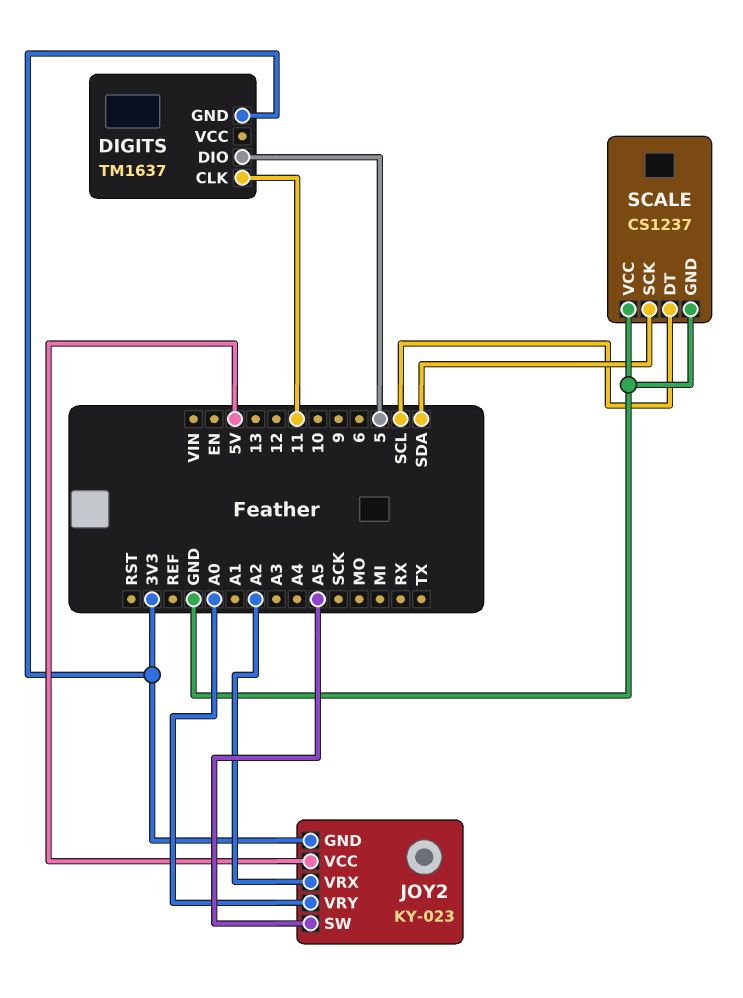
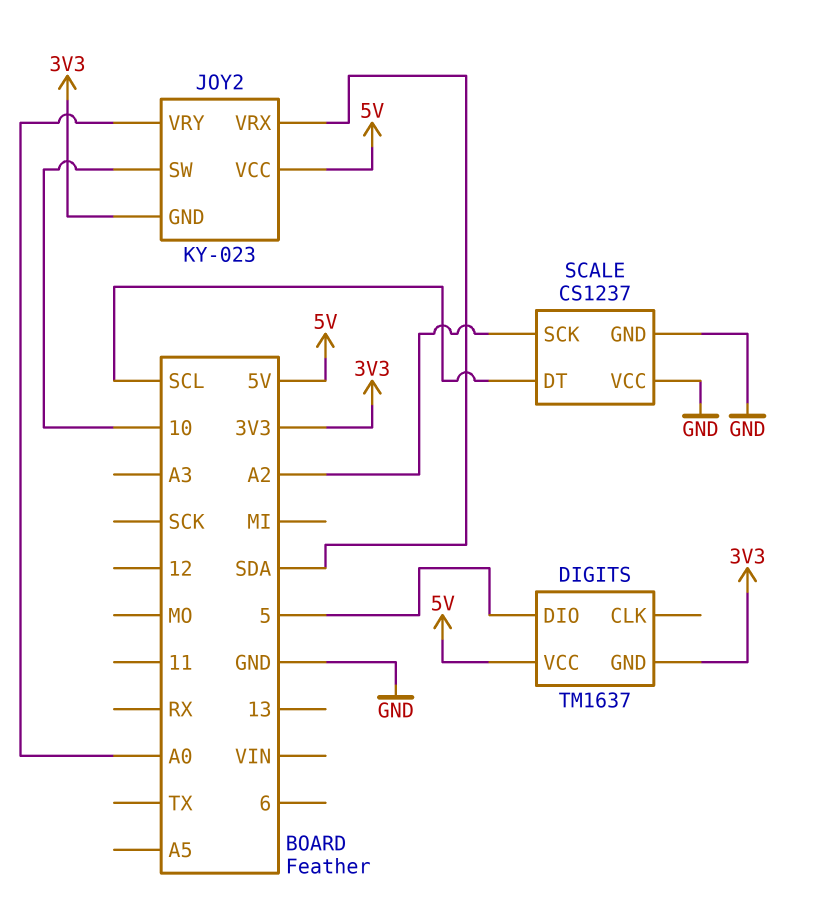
DIGITS pin CLK: 11 -> none
DIGITS pin VCC: none -> 5V
JOY2 pin SW: A5 -> 10
JOY2 pin VRX: A2 -> SDA
SCALE pin SCK: SDA -> A2

